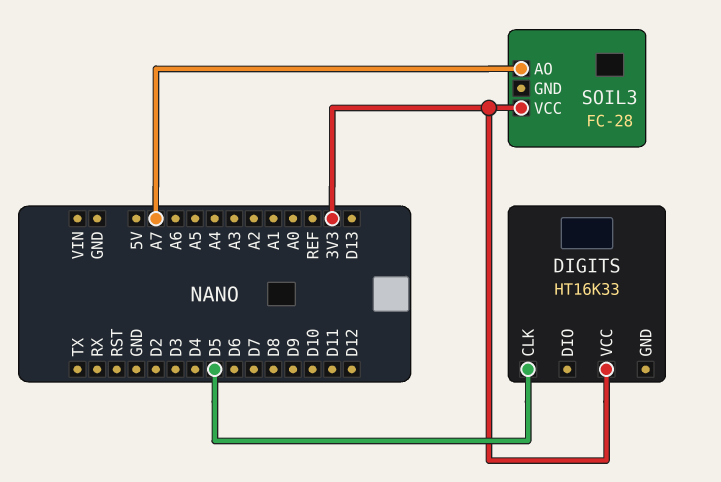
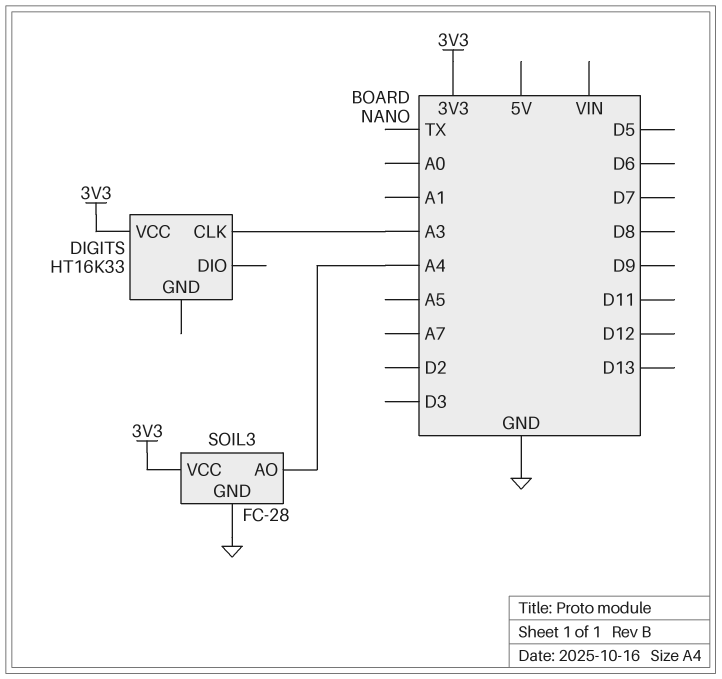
DIGITS pin CLK: D5 -> A3
SOIL3 pin AO: A7 -> A4
SOIL3 pin GND: none -> GND

